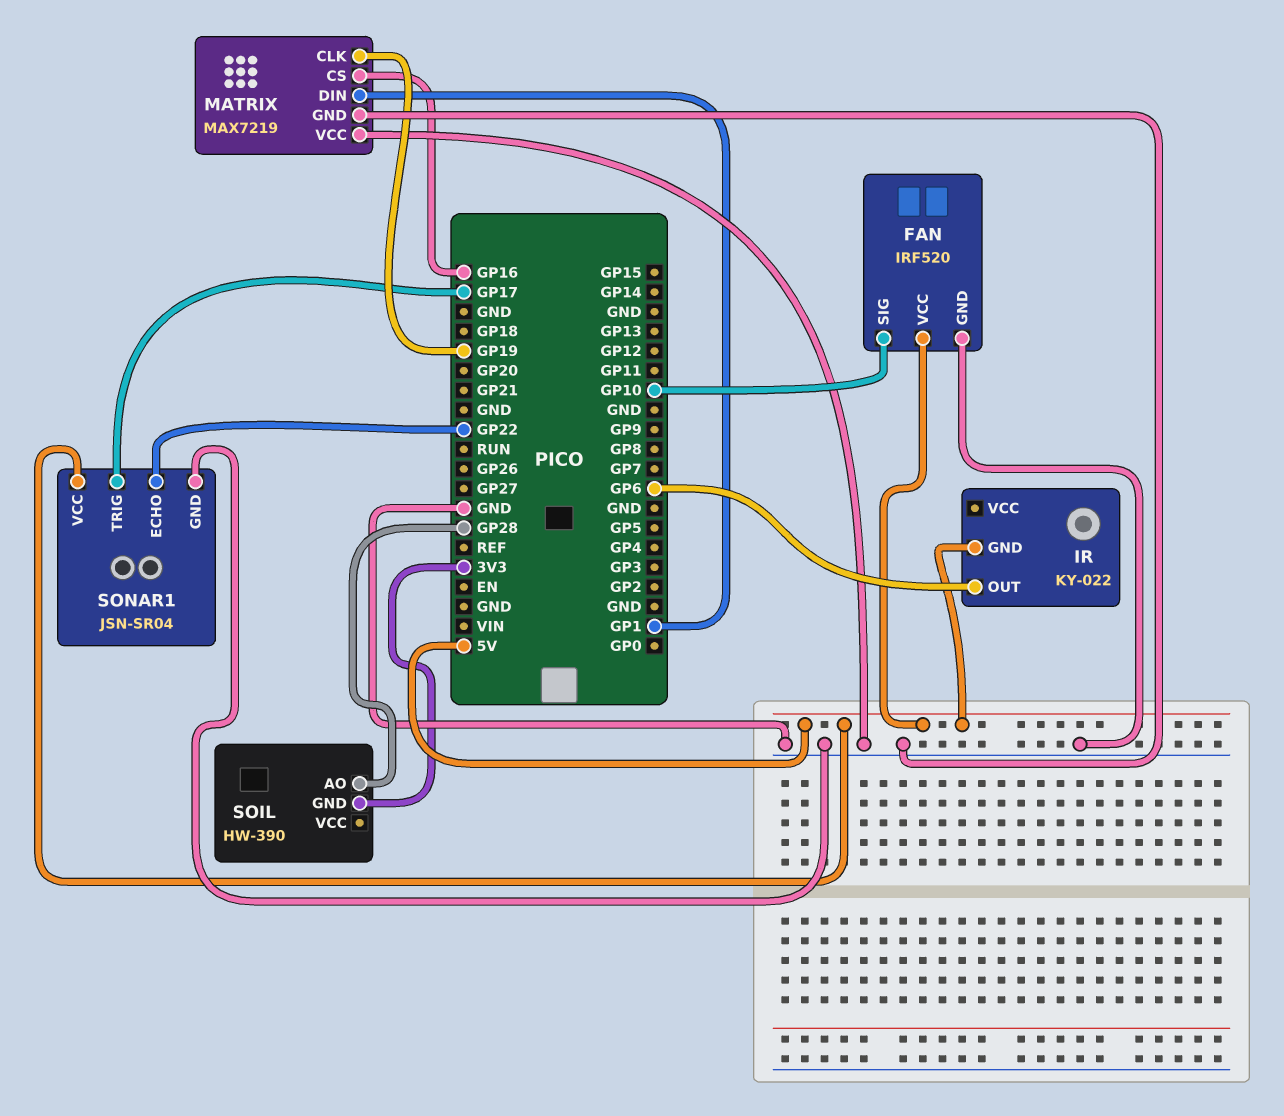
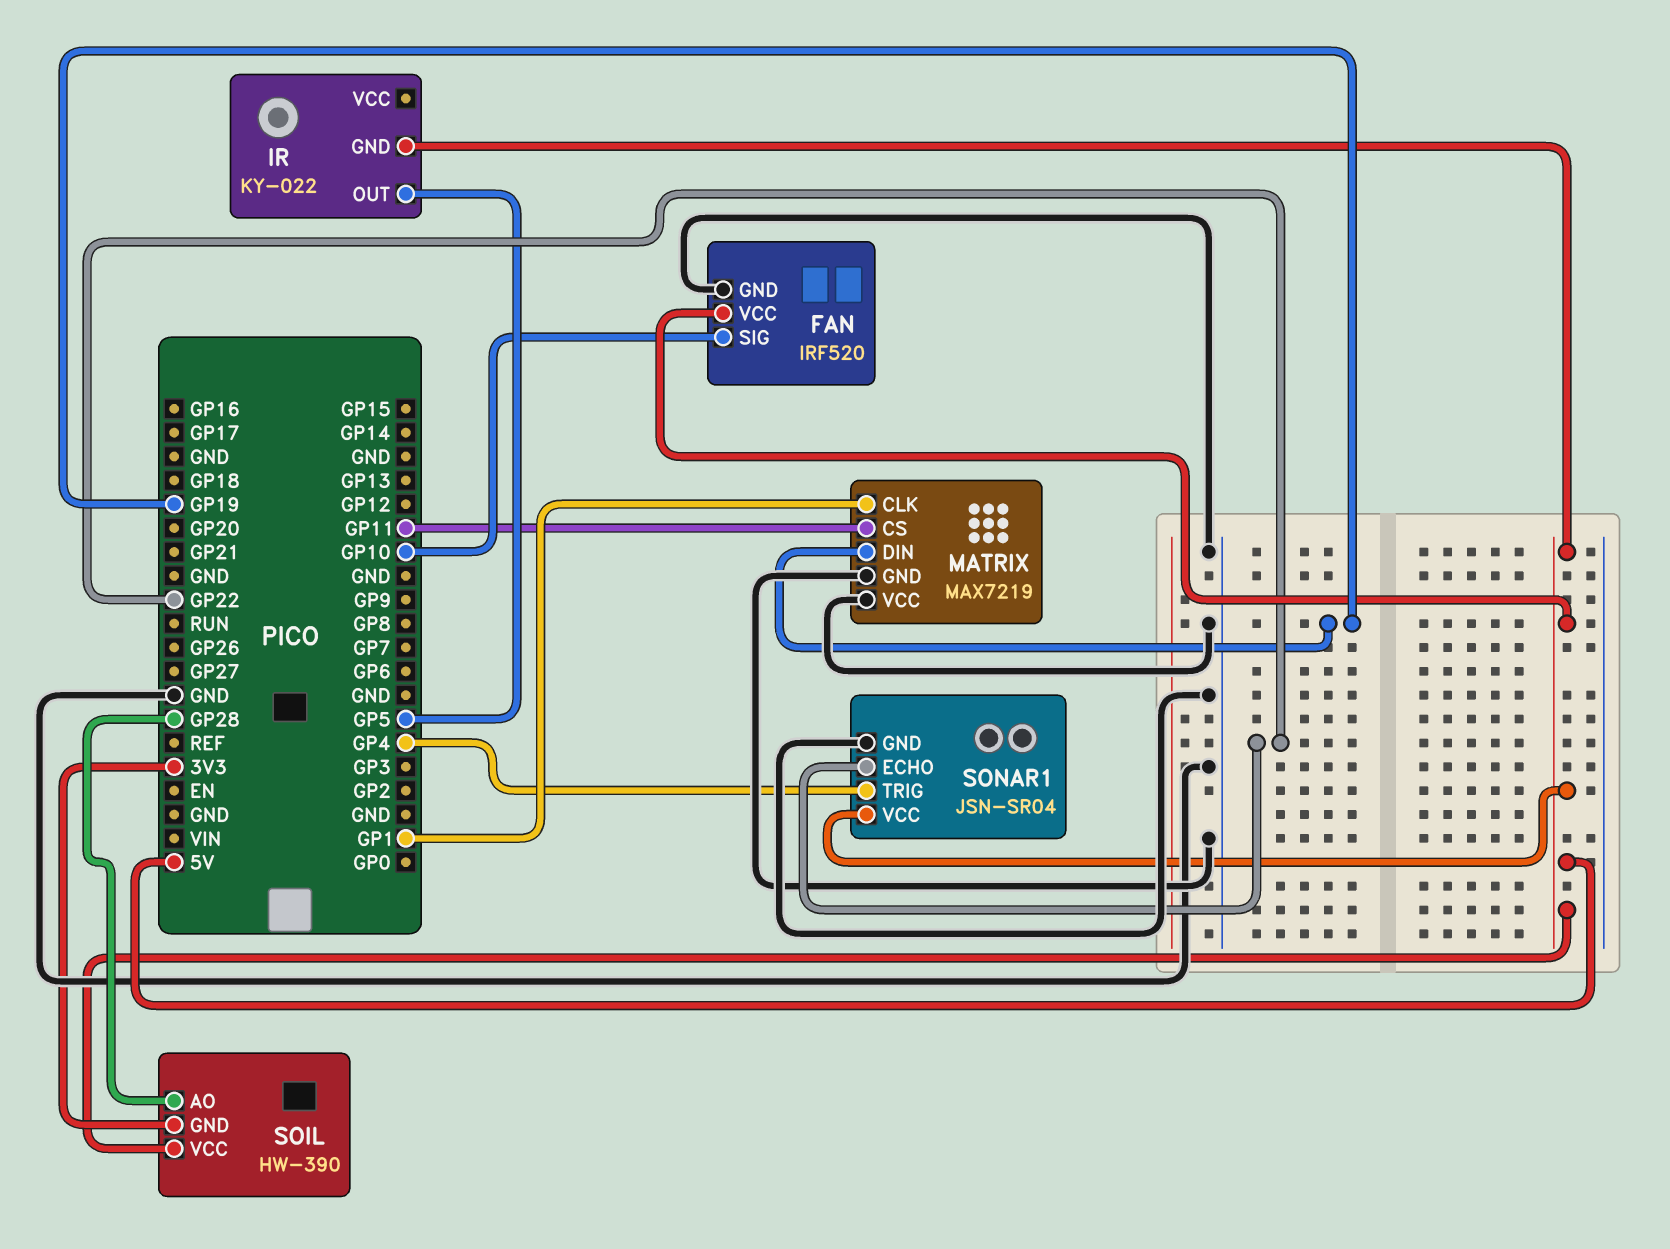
IR pin OUT: GP6 -> GP5
MATRIX pin CLK: GP19 -> GP1
MATRIX pin CS: GP16 -> GP11
MATRIX pin DIN: GP1 -> GP19
SOIL pin VCC: none -> 5V
SONAR1 pin TRIG: GP17 -> GP4

